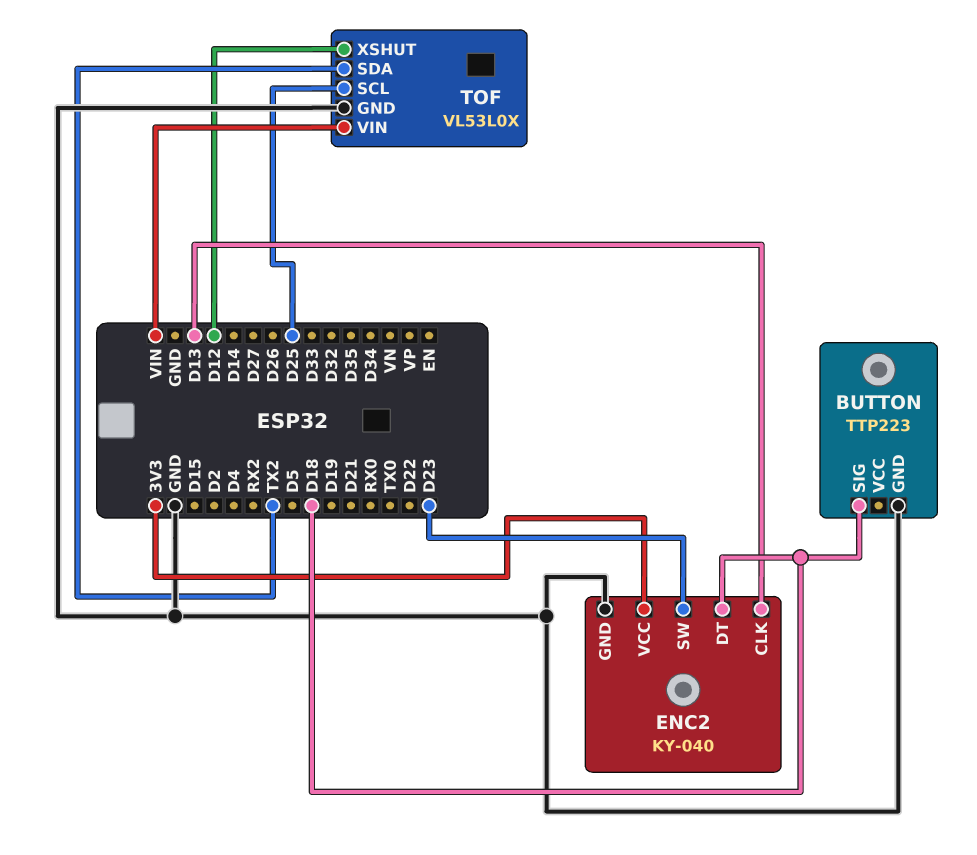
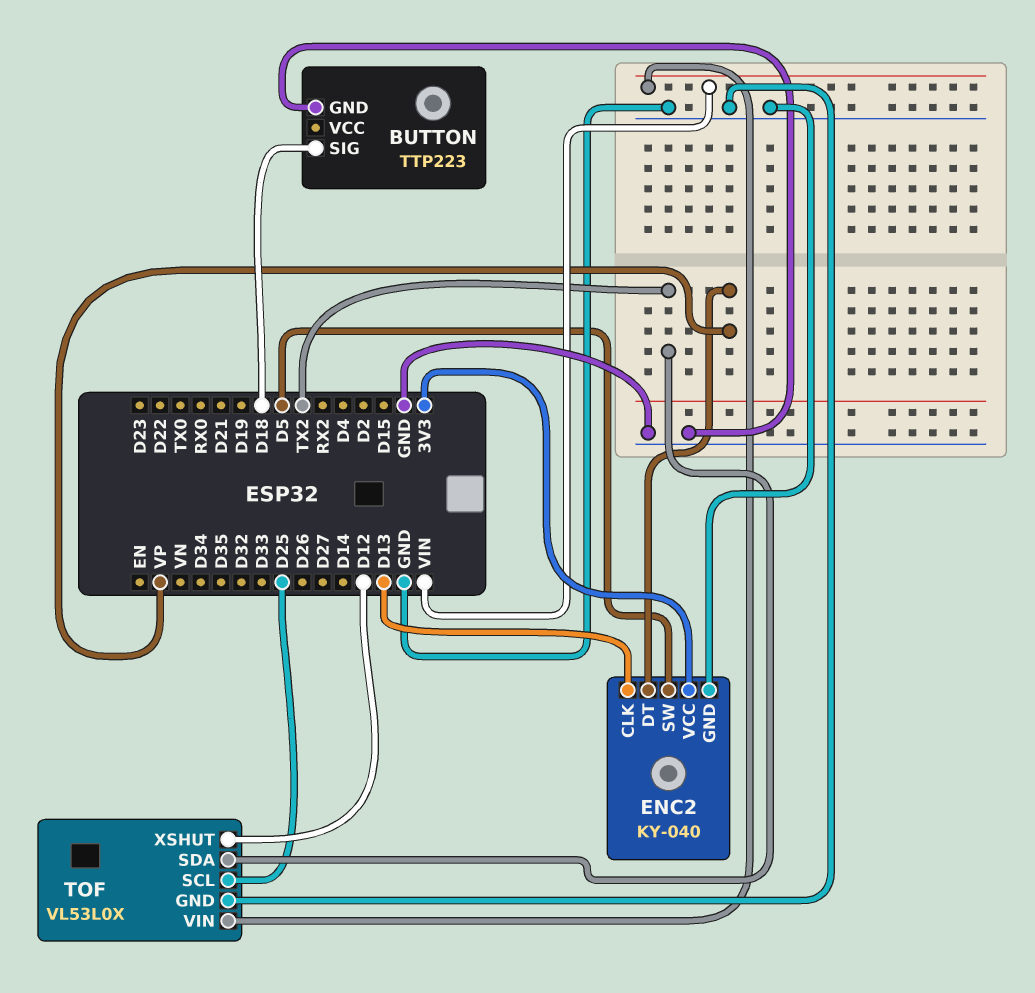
ENC2 pin DT: D18 -> VP
ENC2 pin SW: D23 -> D5

